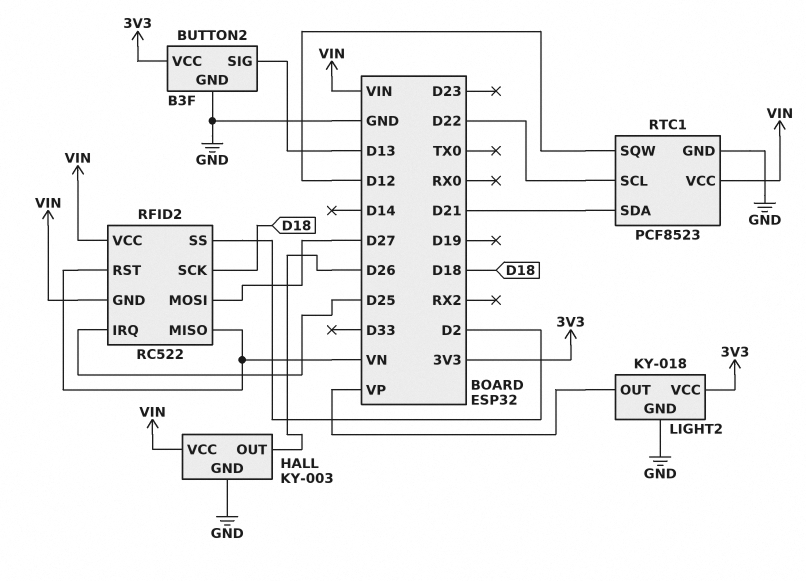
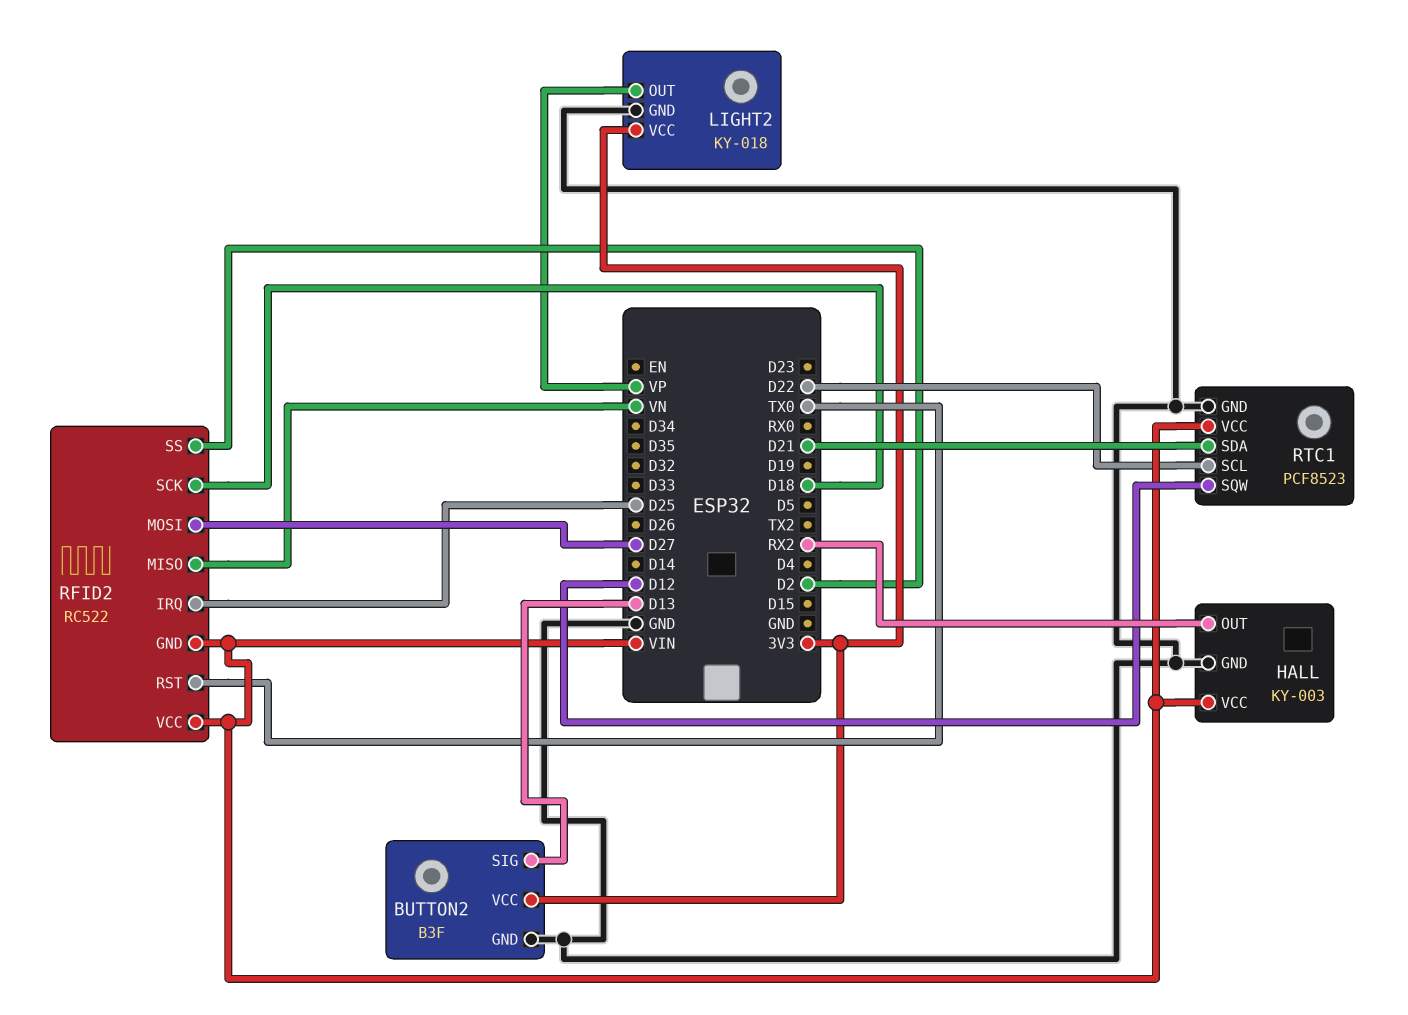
HALL pin OUT: D26 -> RX2
RFID2 pin RST: VN -> TX0

